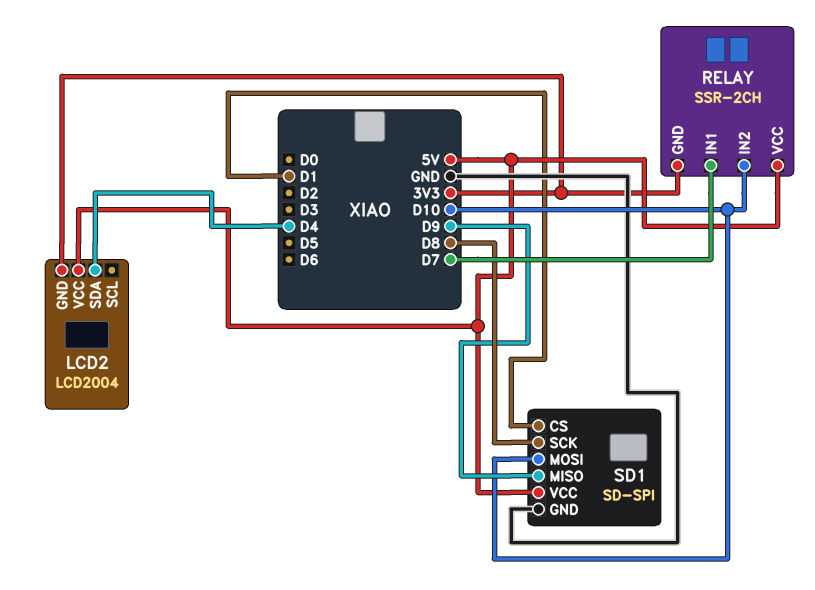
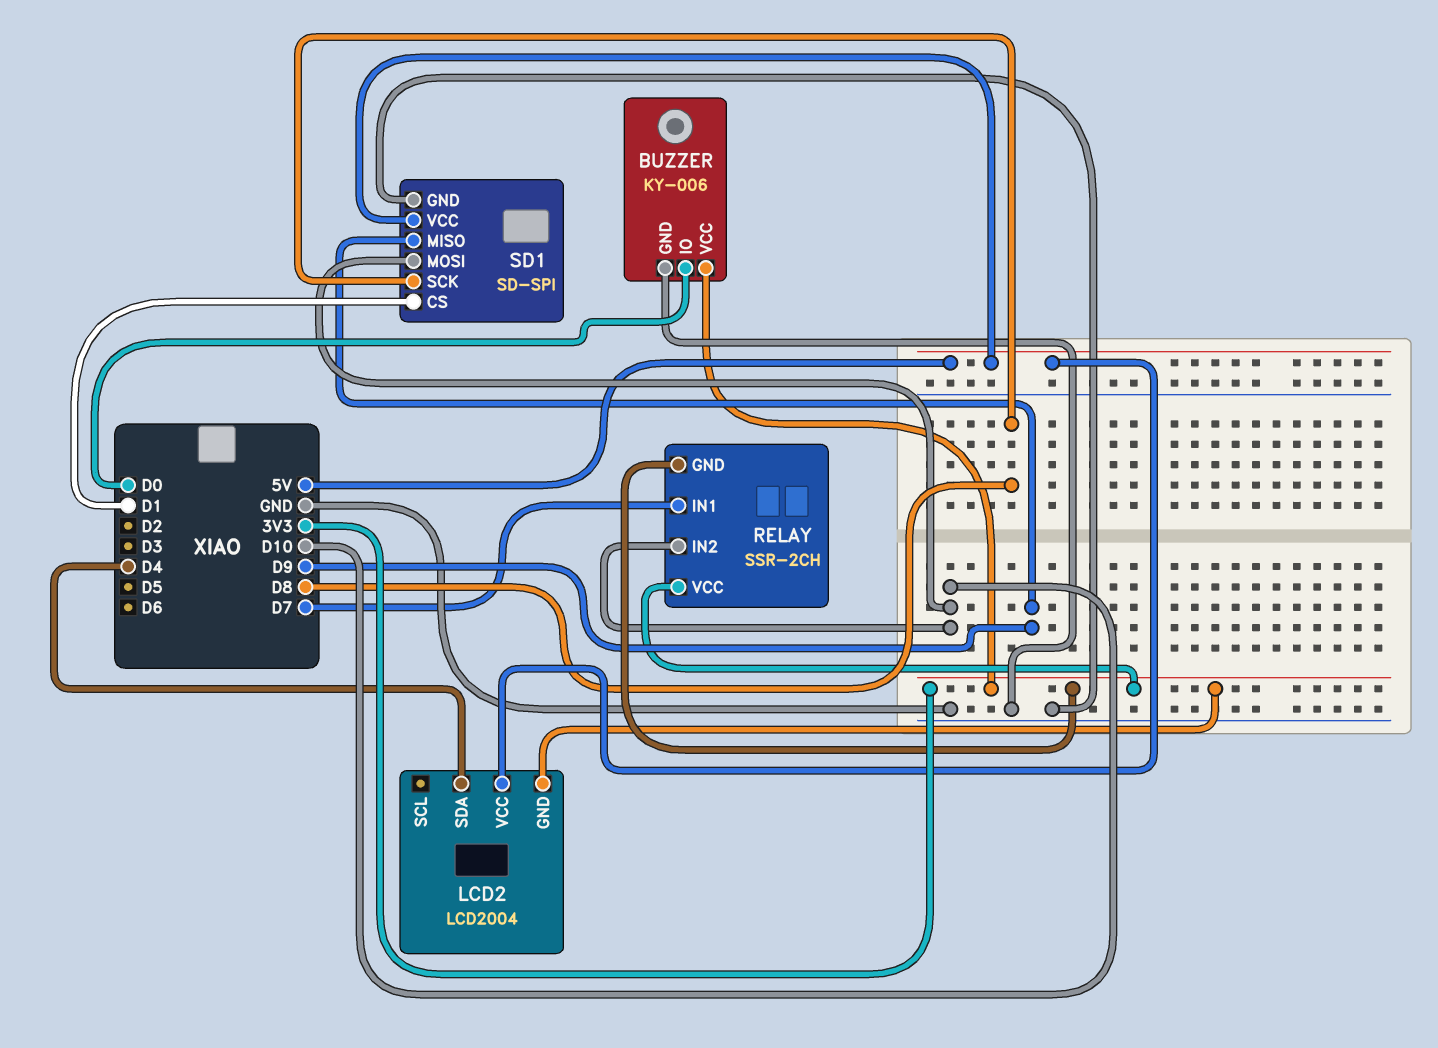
BUZZER: none -> KY-006
BUZZER pin GND: none -> GND
BUZZER pin IO: none -> D0
BUZZER pin VCC: none -> 3V3
RELAY pin VCC: 5V -> 3V3

